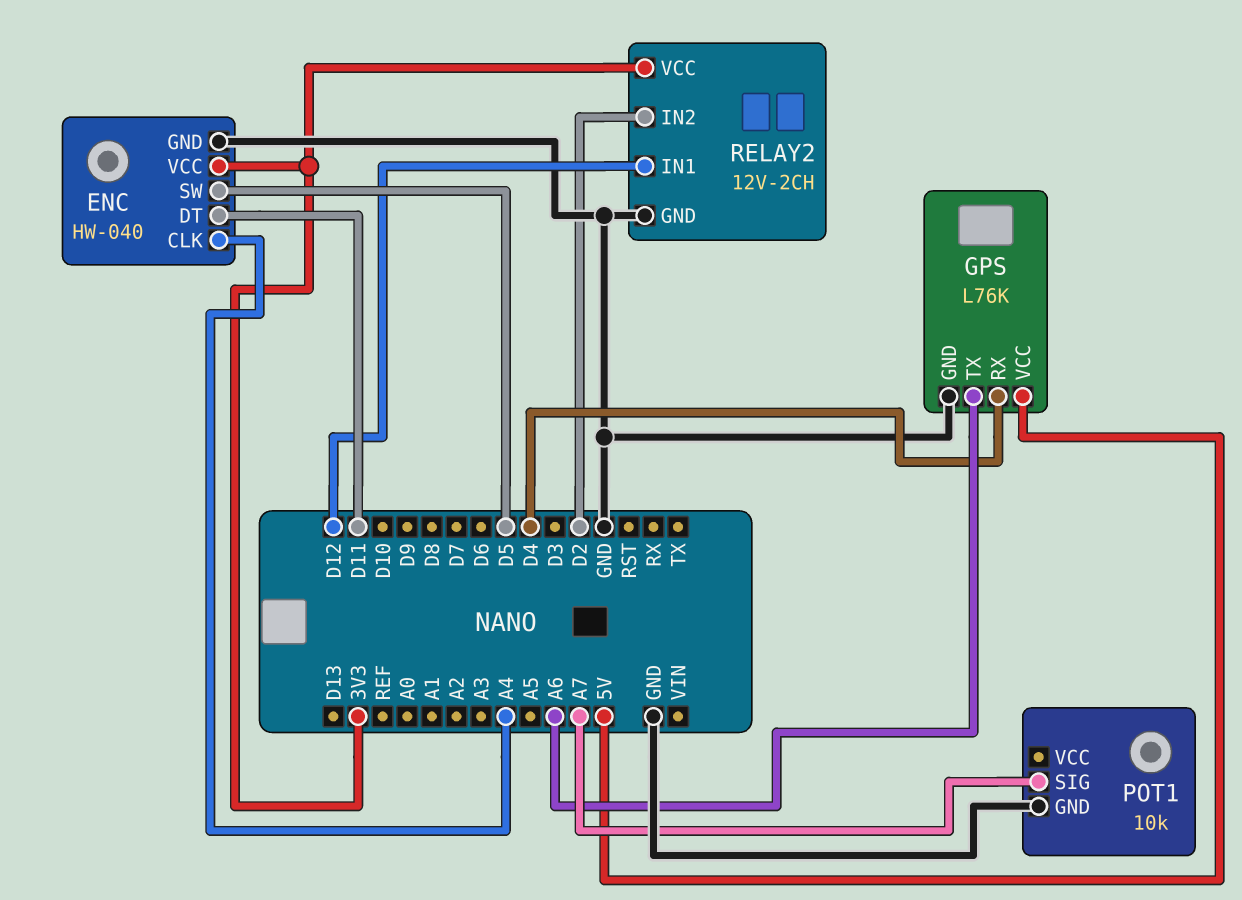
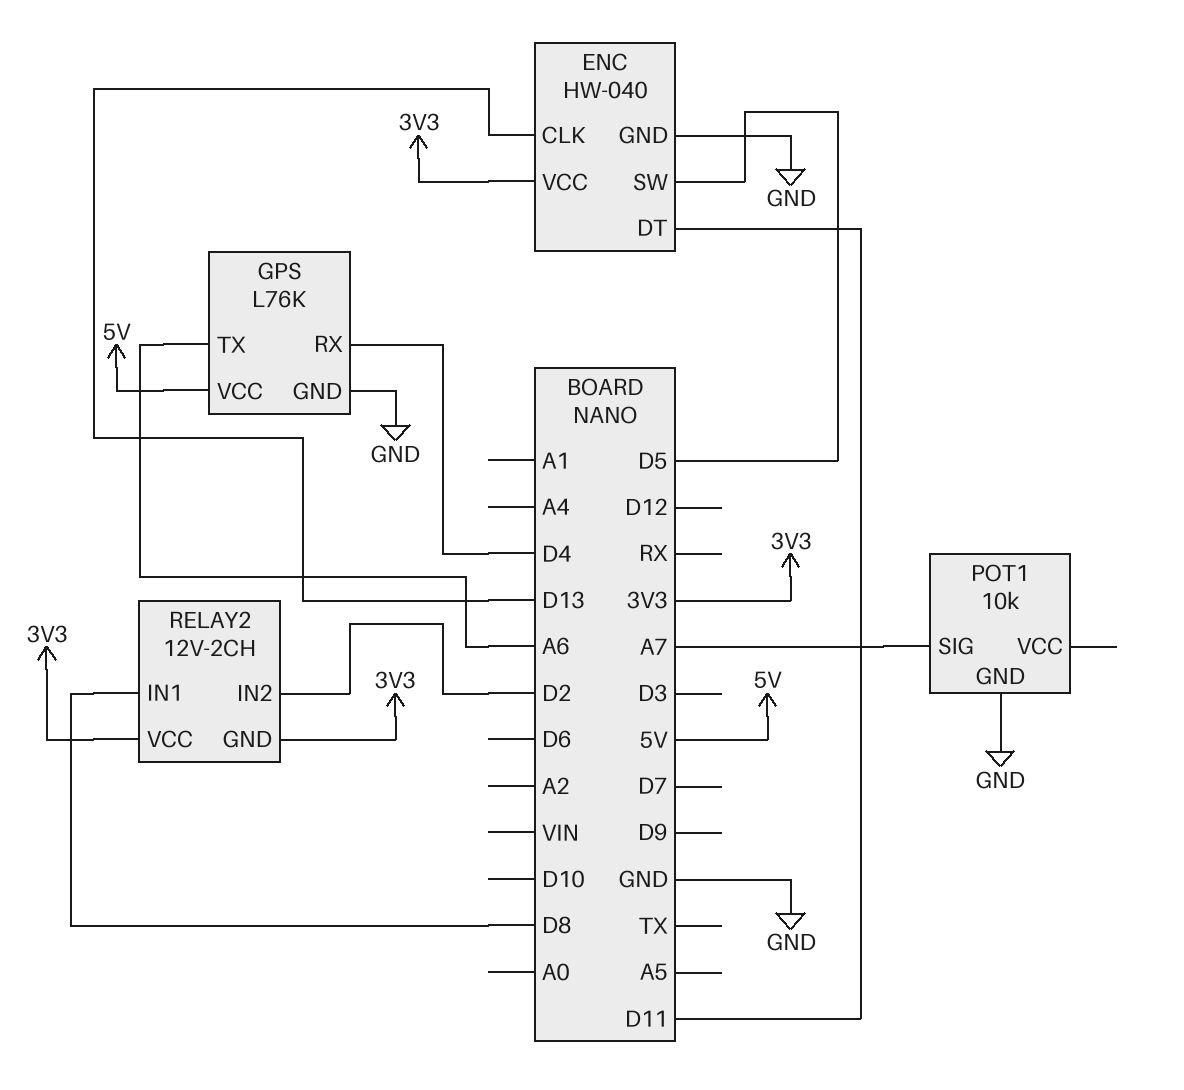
ENC pin CLK: A4 -> D13
RELAY2 pin GND: GND -> 3V3
RELAY2 pin IN1: D12 -> D8

